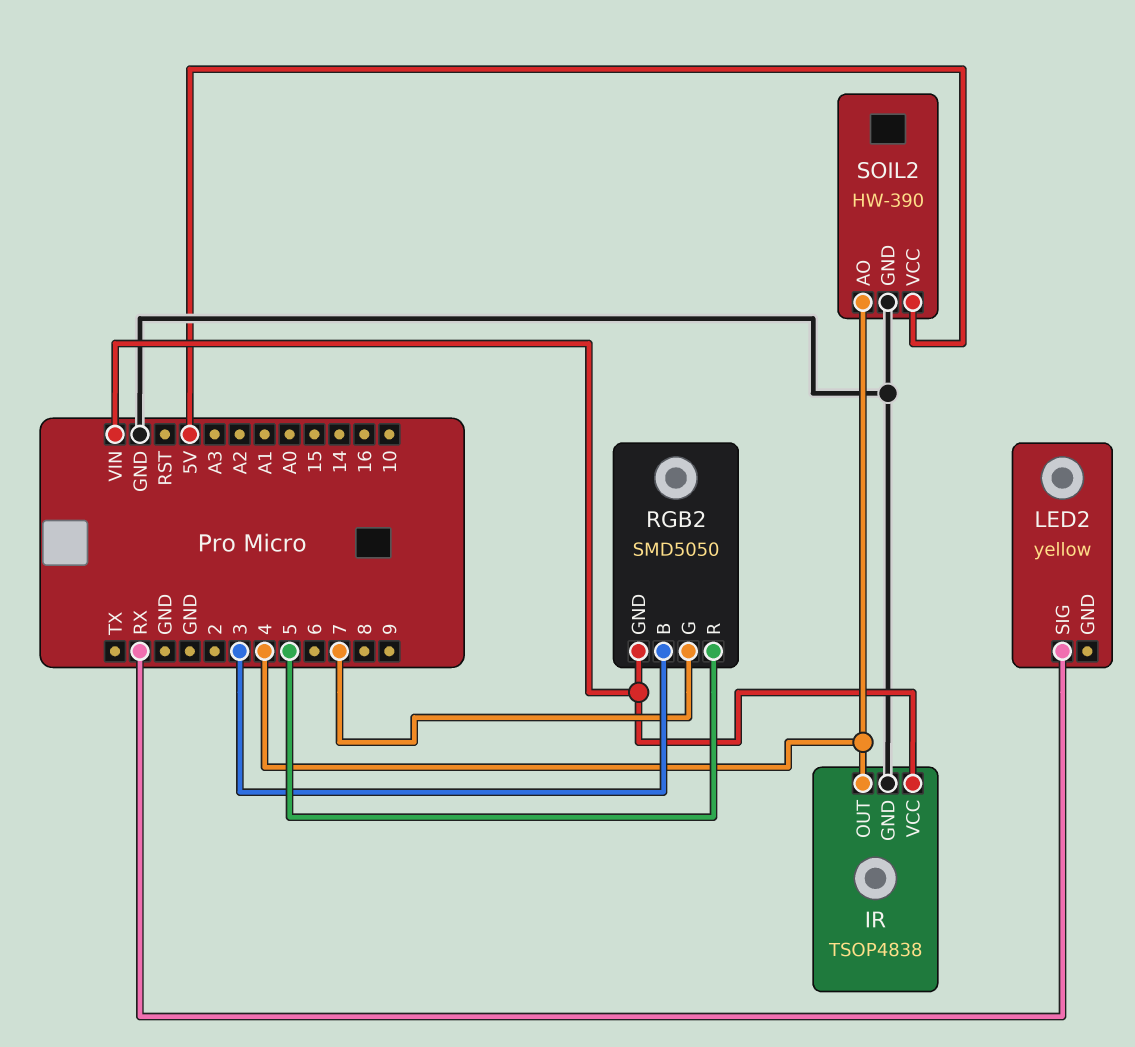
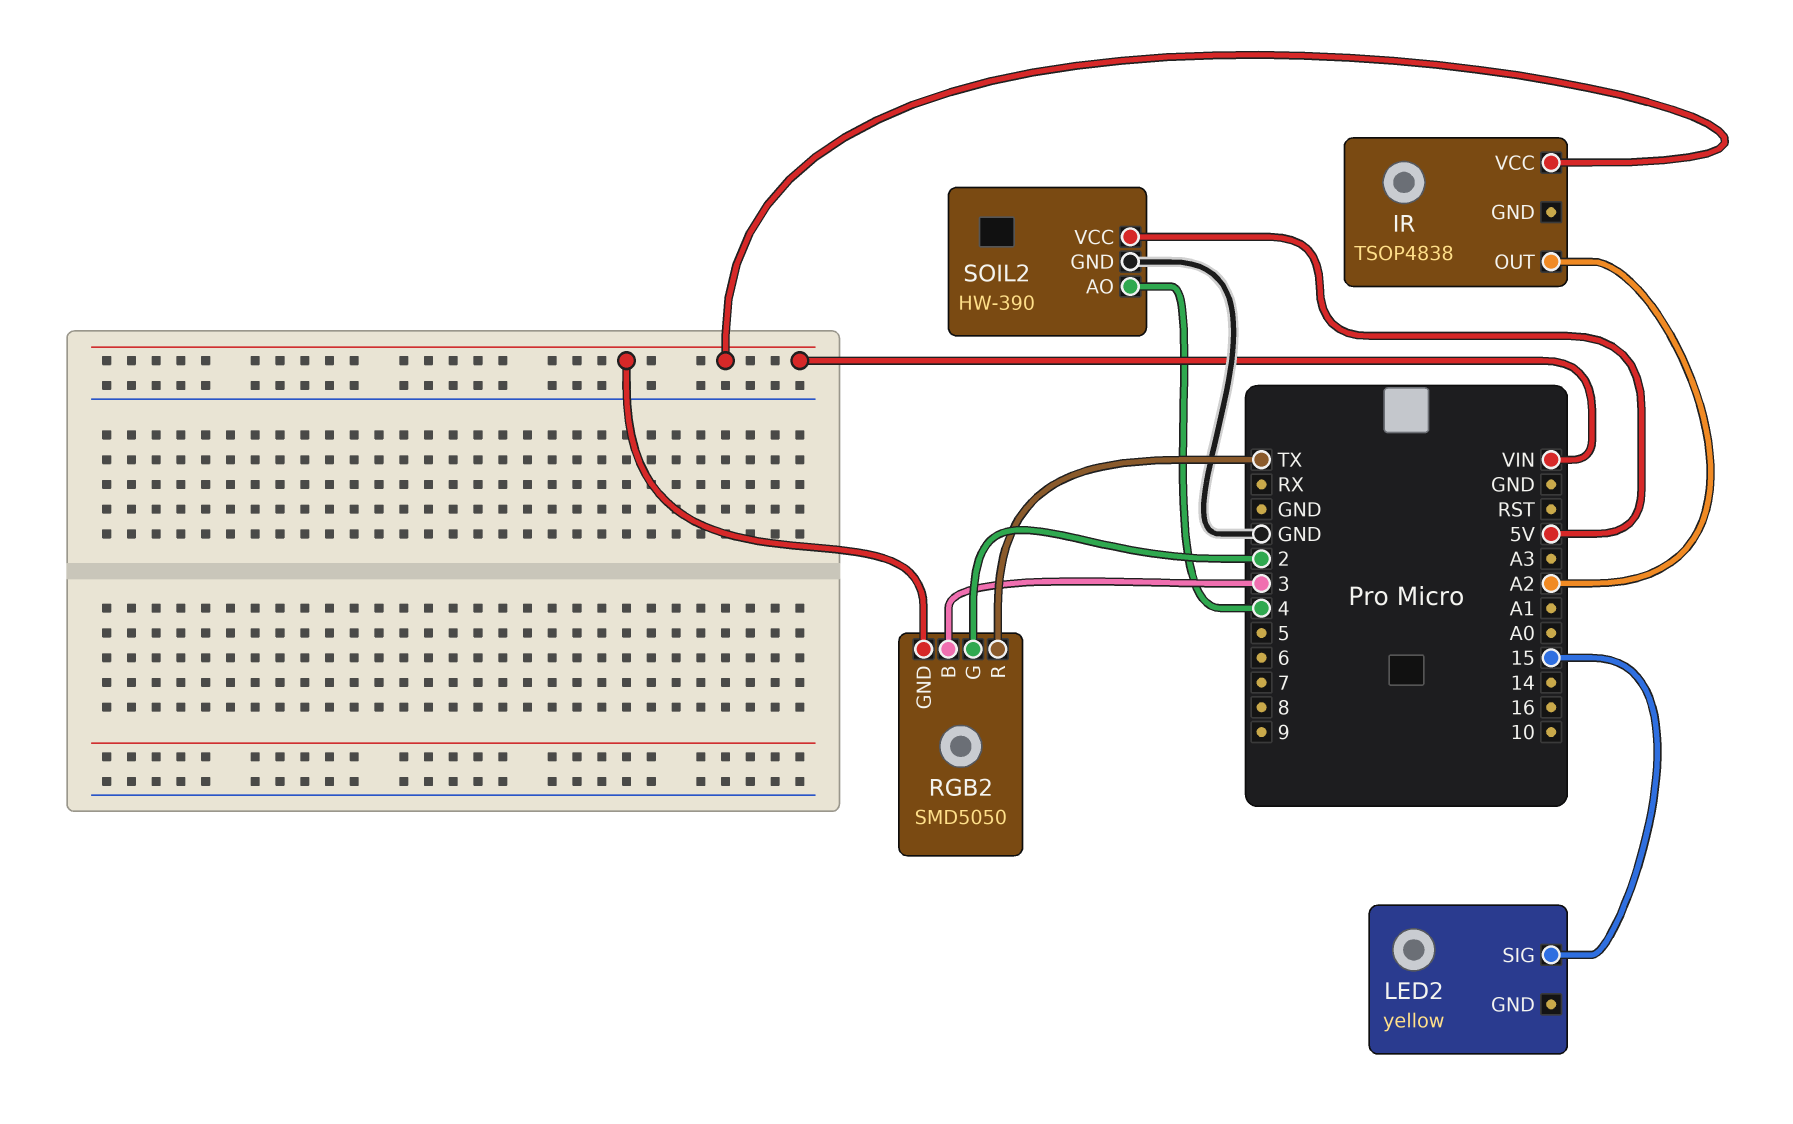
IR pin GND: GND -> none
IR pin OUT: 4 -> A2
LED2 pin SIG: RX -> 15
RGB2 pin G: 7 -> 2
RGB2 pin R: 5 -> TX

